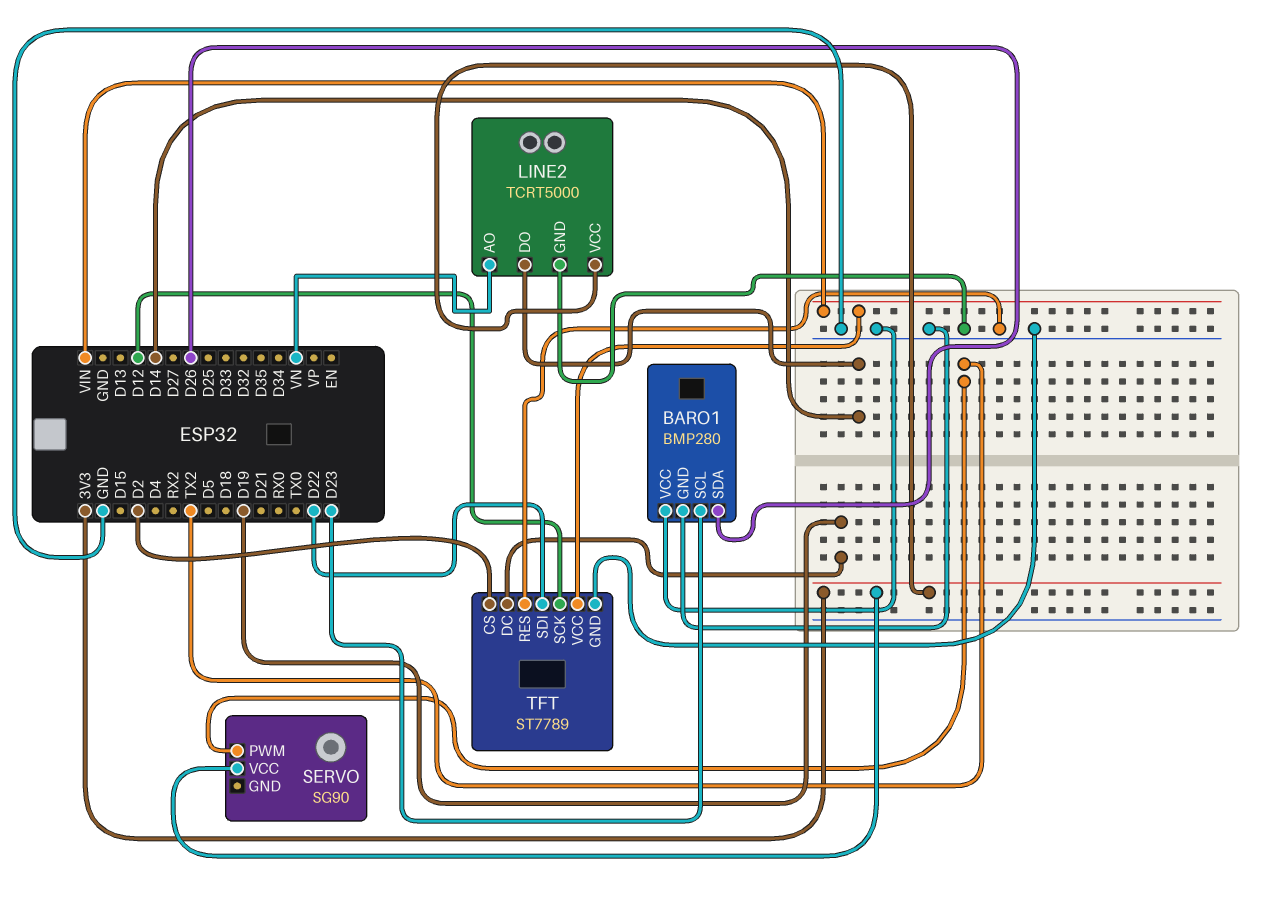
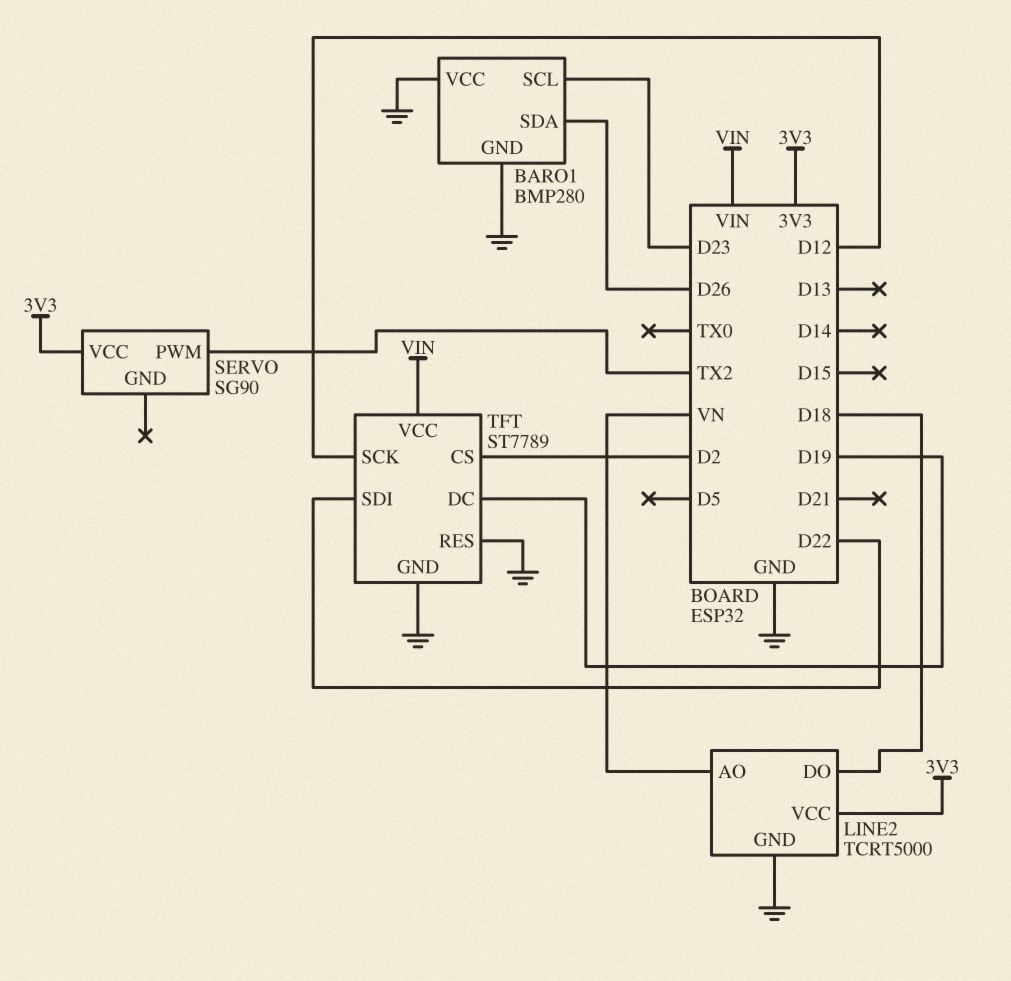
LINE2 pin DO: D14 -> D18

